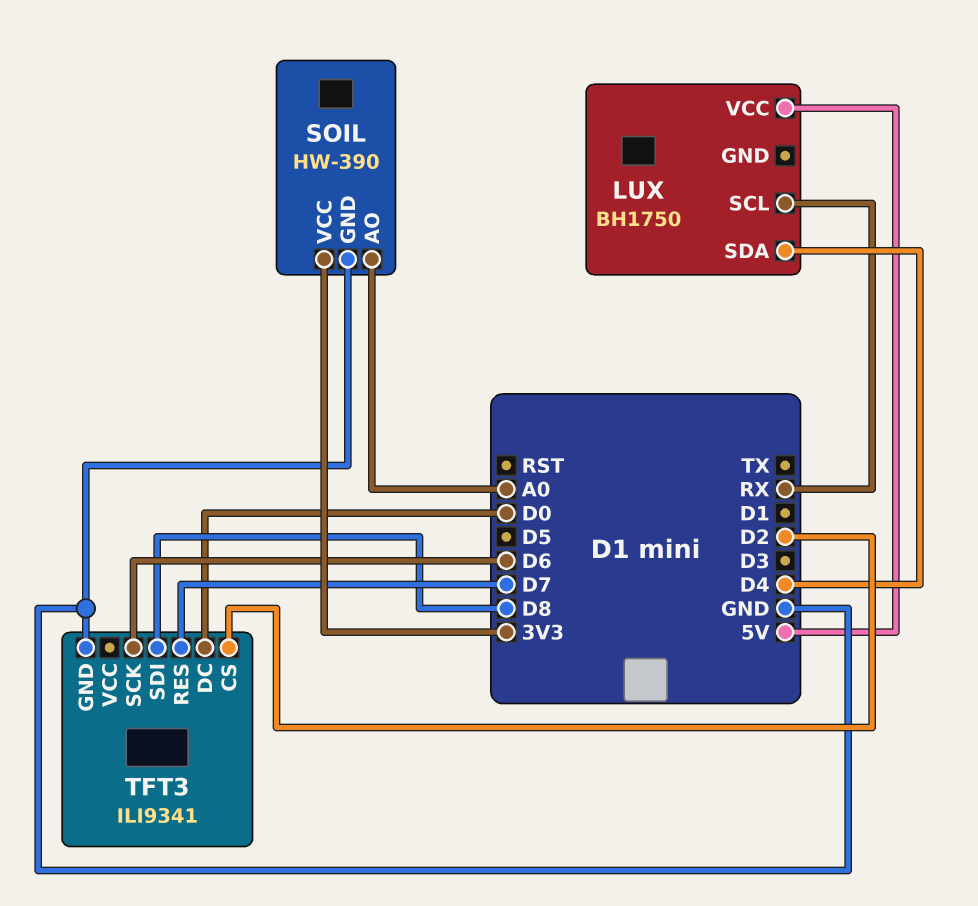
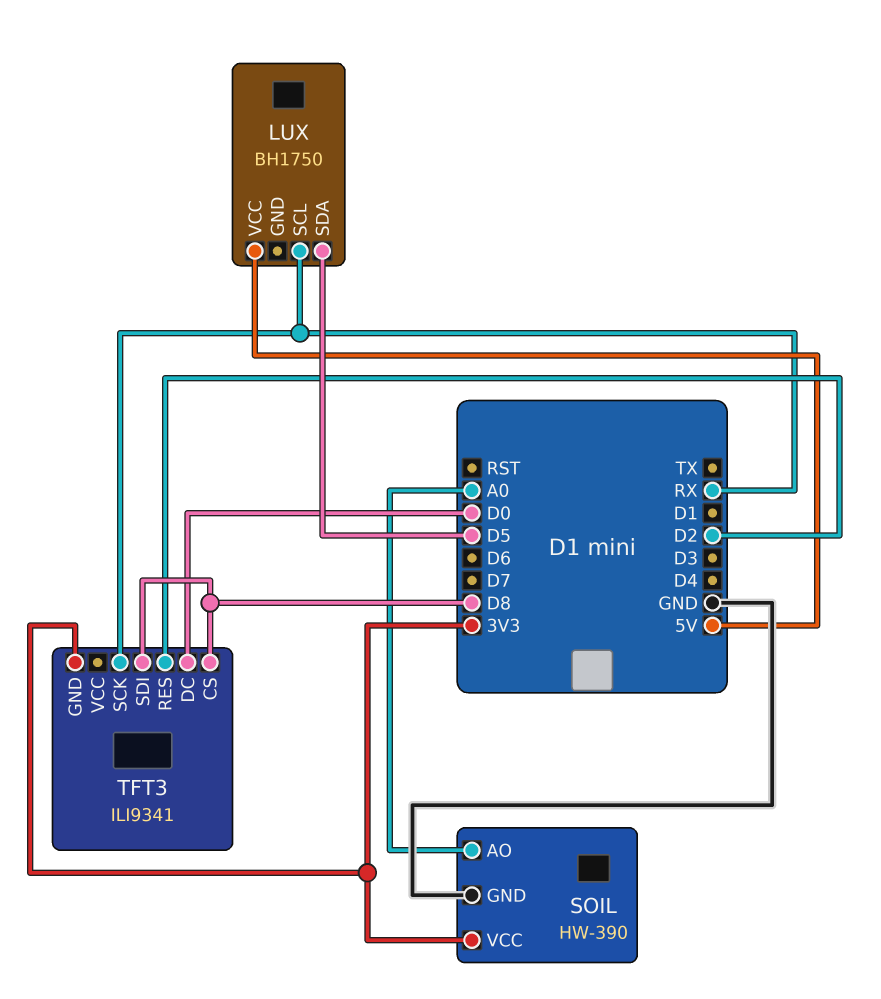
LUX pin SDA: D4 -> D5
TFT3 pin CS: D2 -> D8
TFT3 pin GND: GND -> 3V3
TFT3 pin RES: D7 -> D2
TFT3 pin SCK: D6 -> RX

